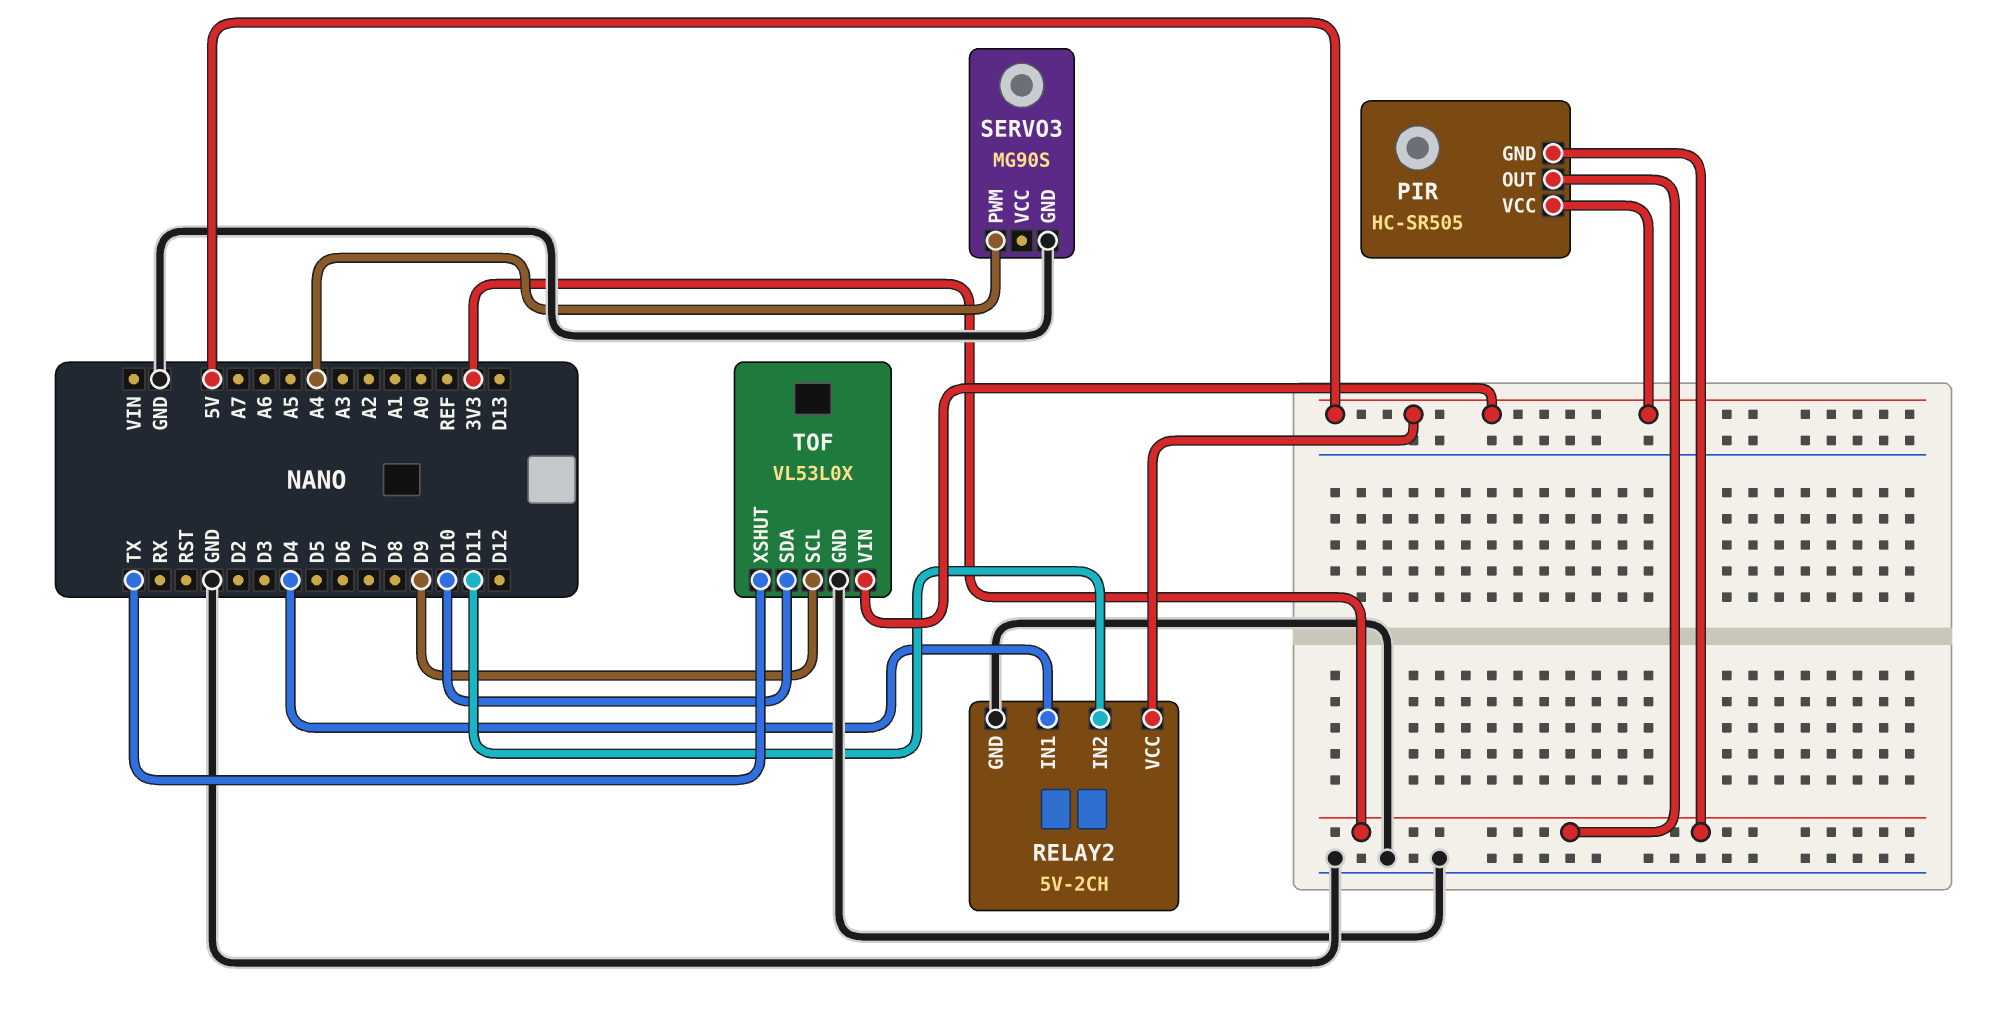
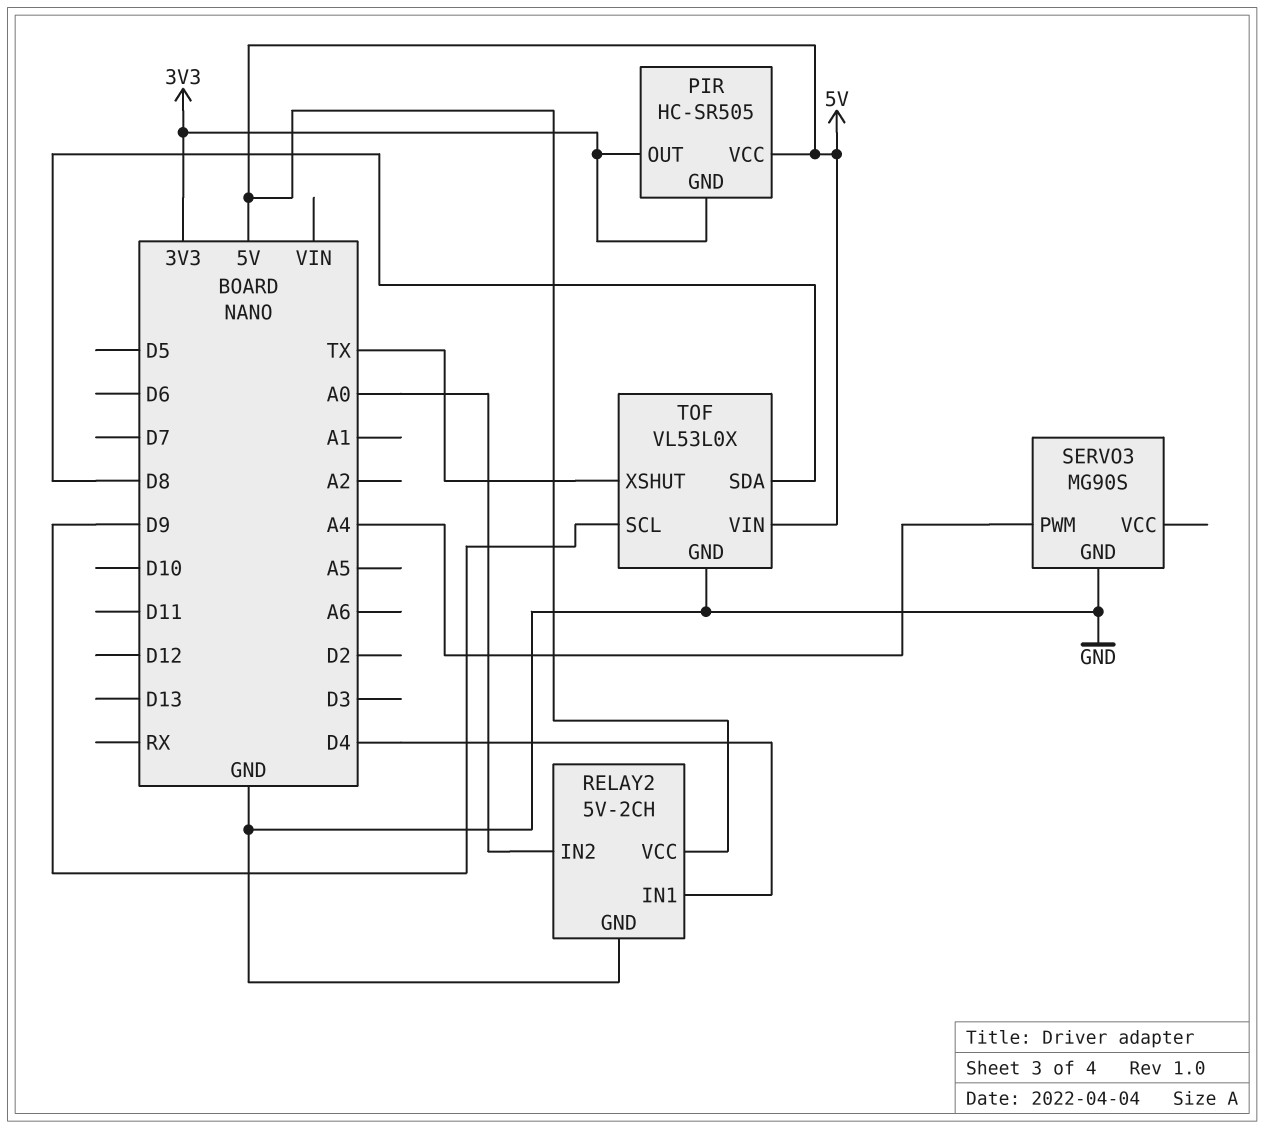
RELAY2 pin IN2: D11 -> A0
TOF pin SDA: D10 -> D8

